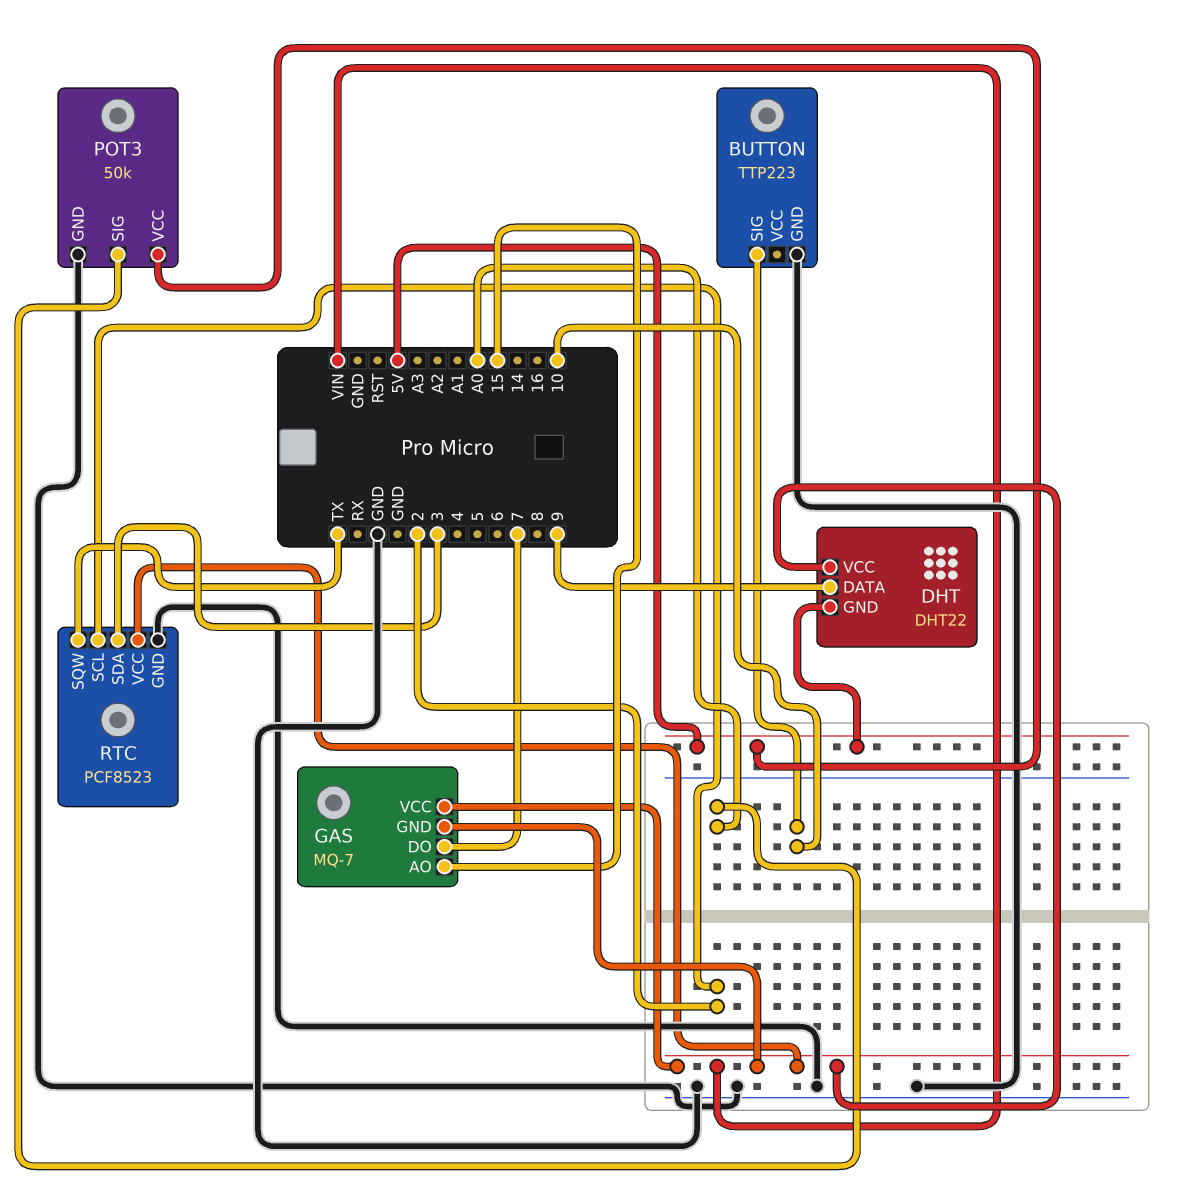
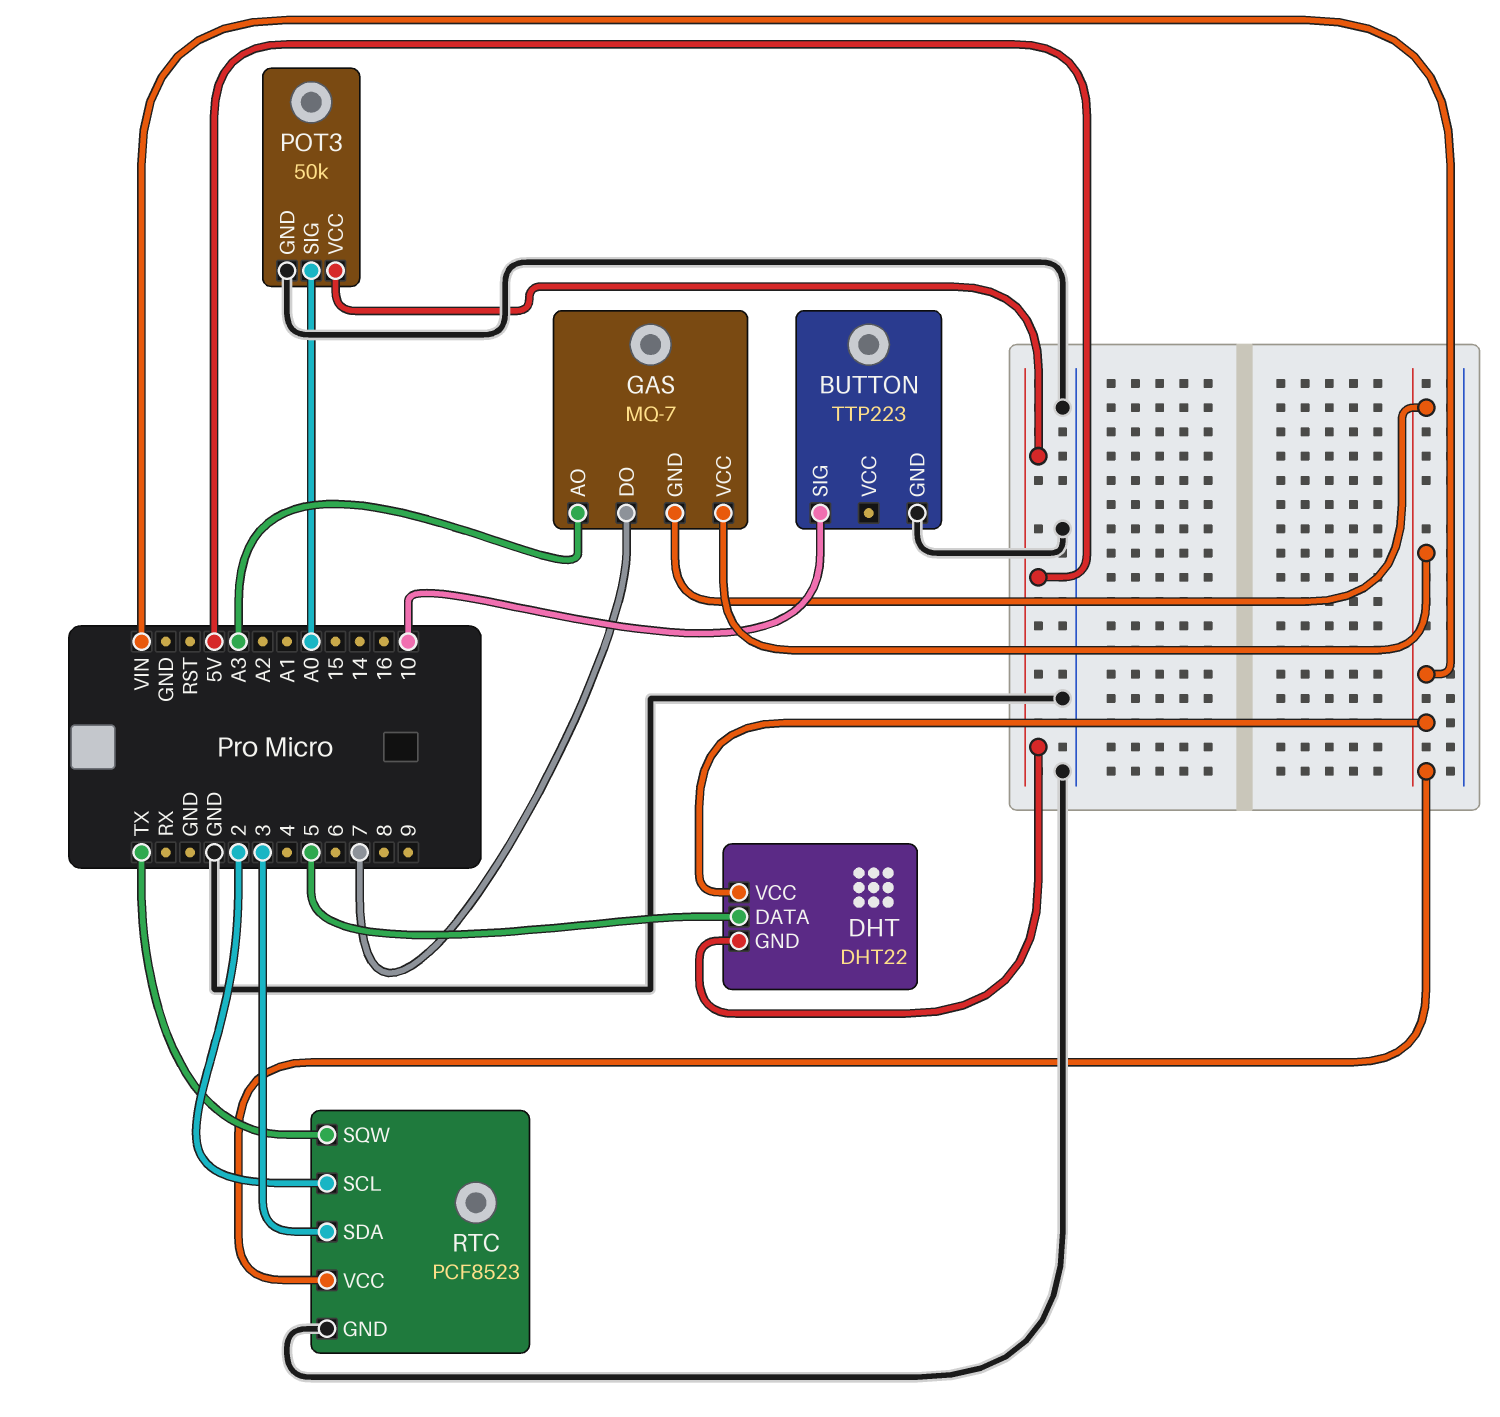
DHT pin DATA: 9 -> 5
GAS pin AO: 15 -> A3

